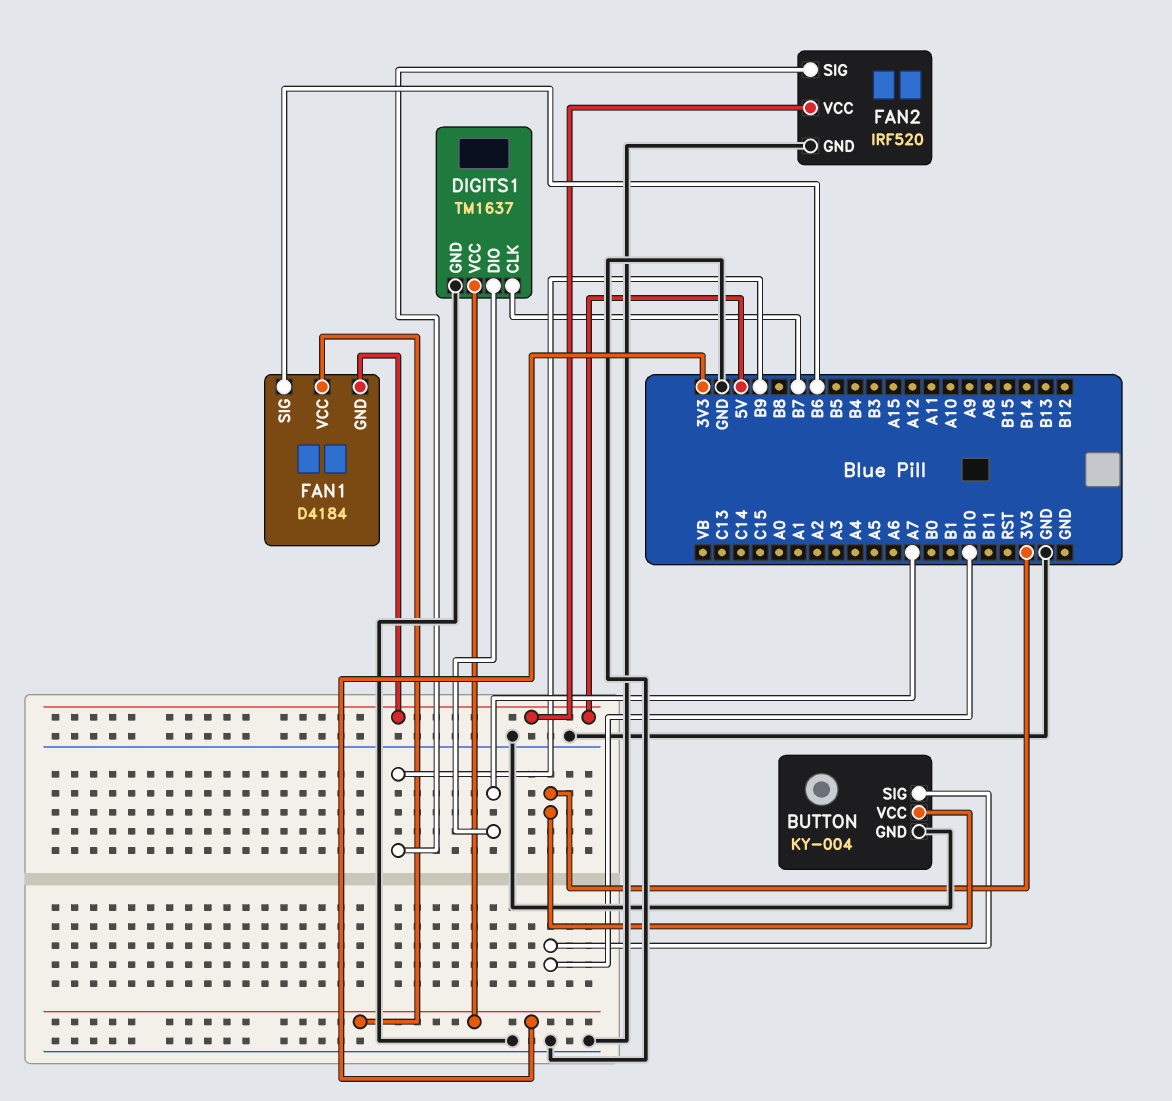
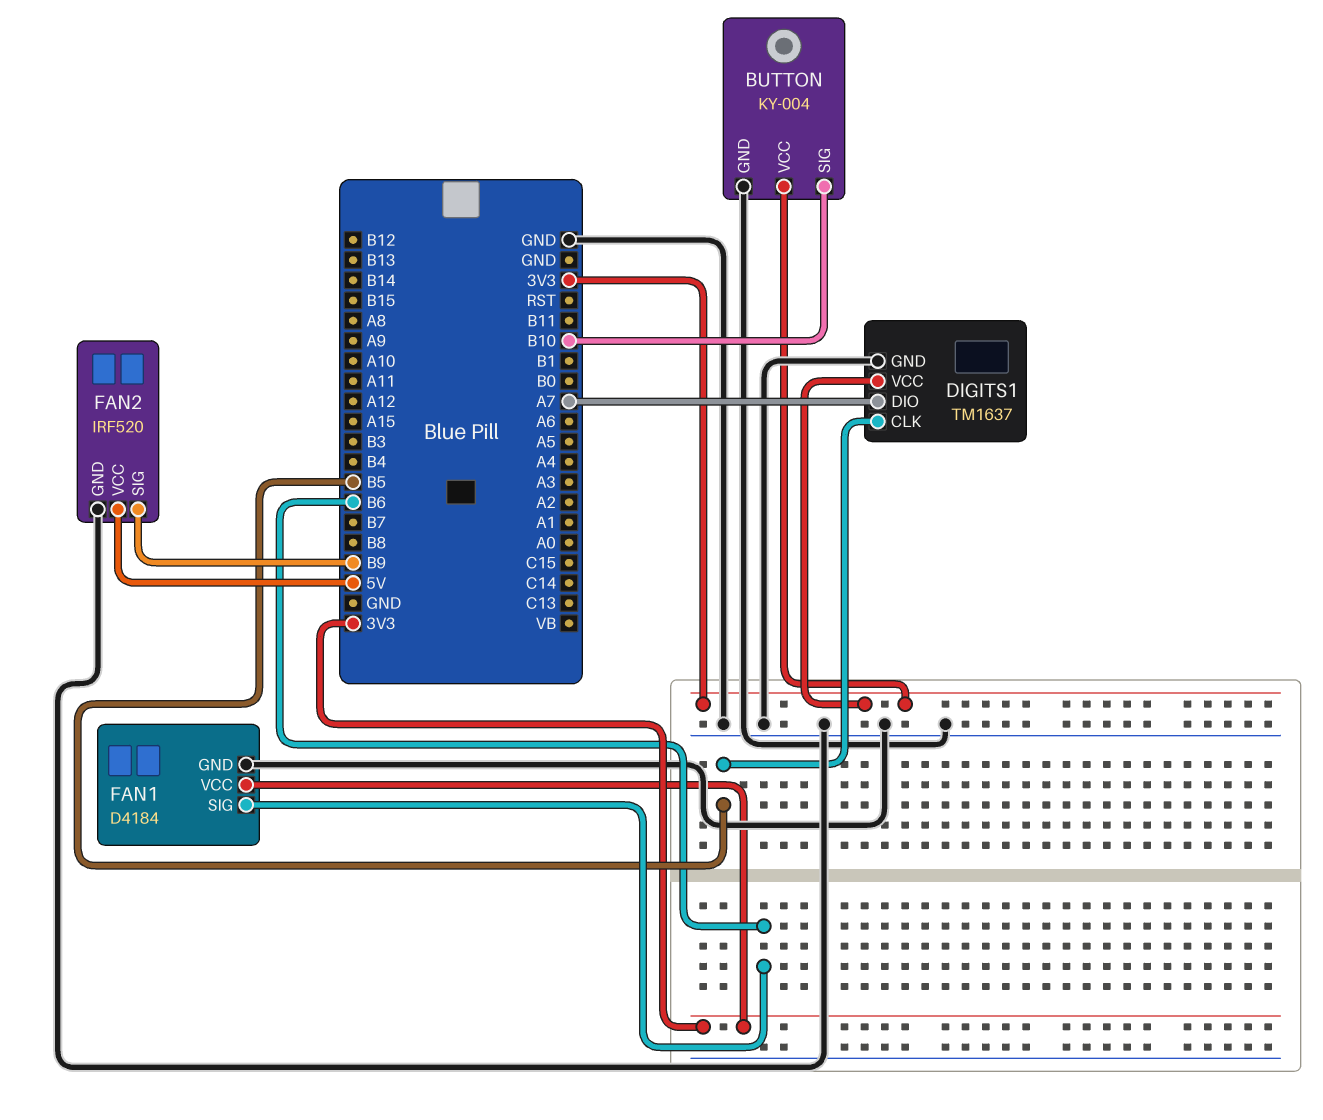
DIGITS1 pin CLK: B7 -> B5
FAN1 pin GND: 5V -> GND

